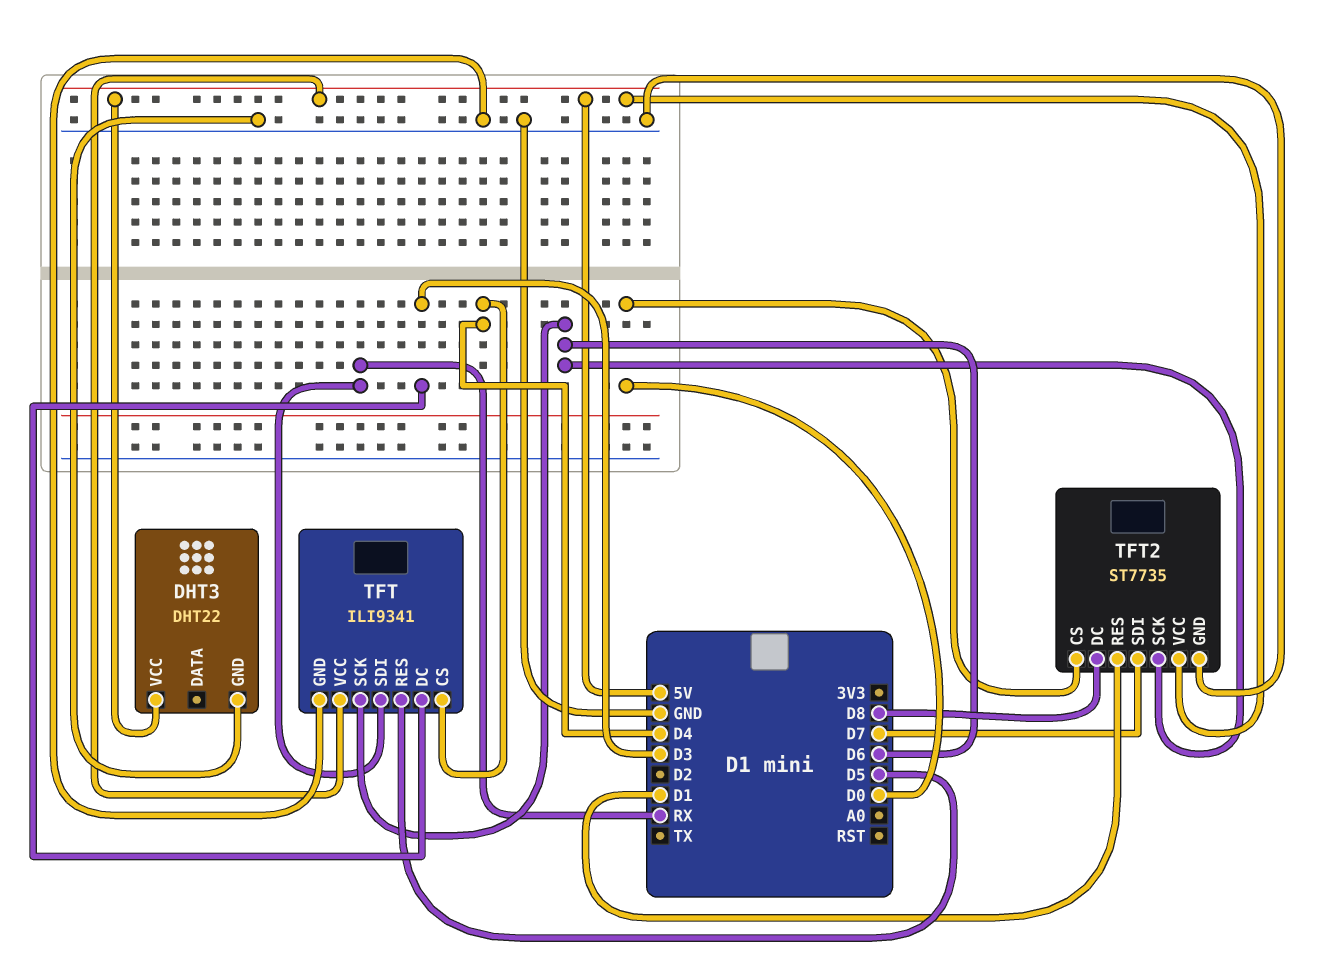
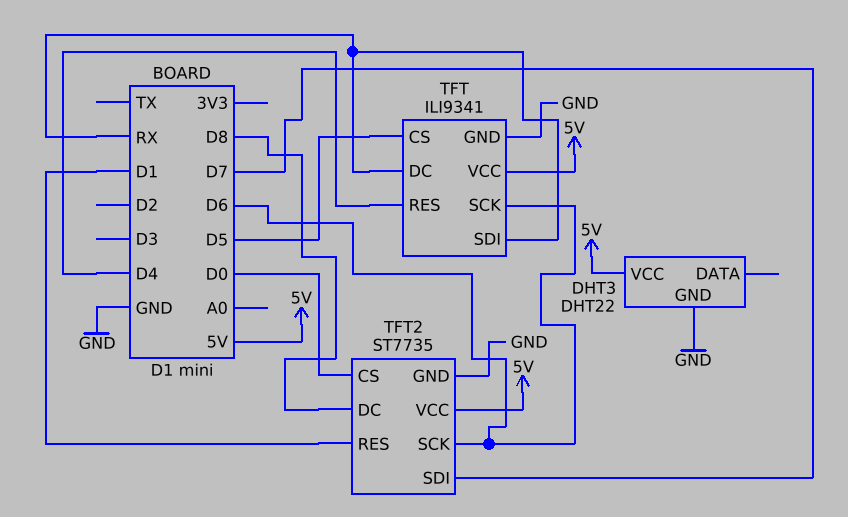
TFT pin CS: D4 -> D5
TFT pin DC: D3 -> RX
TFT pin RES: D5 -> D4

